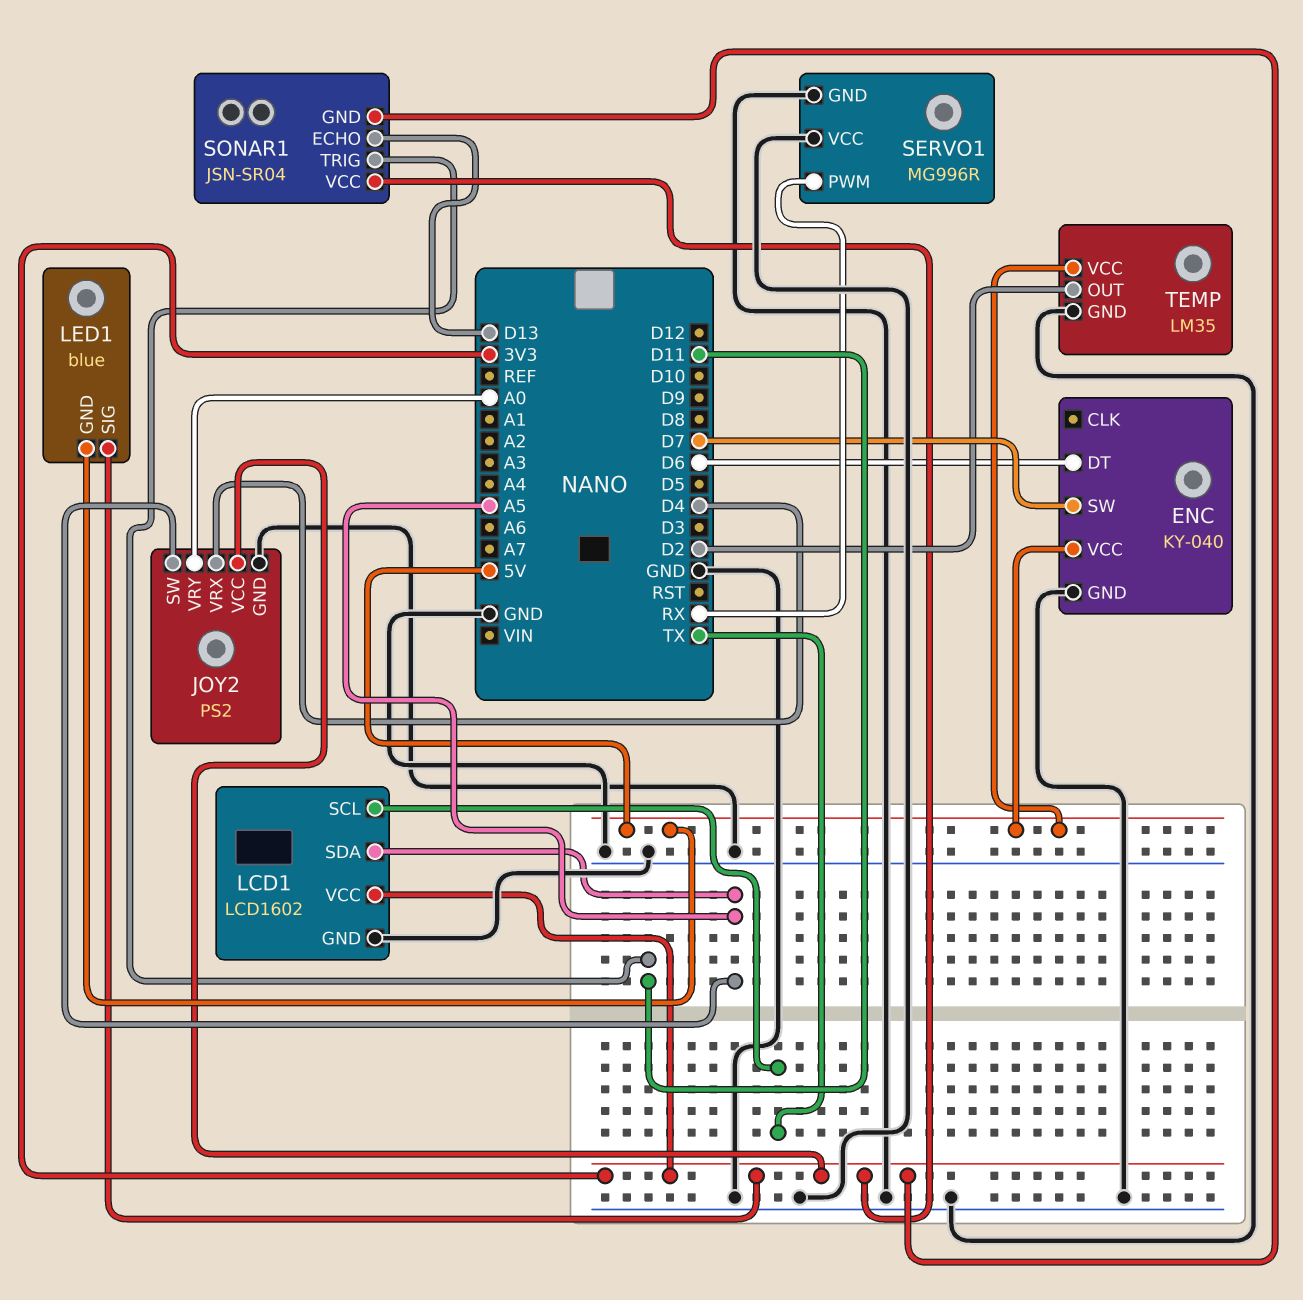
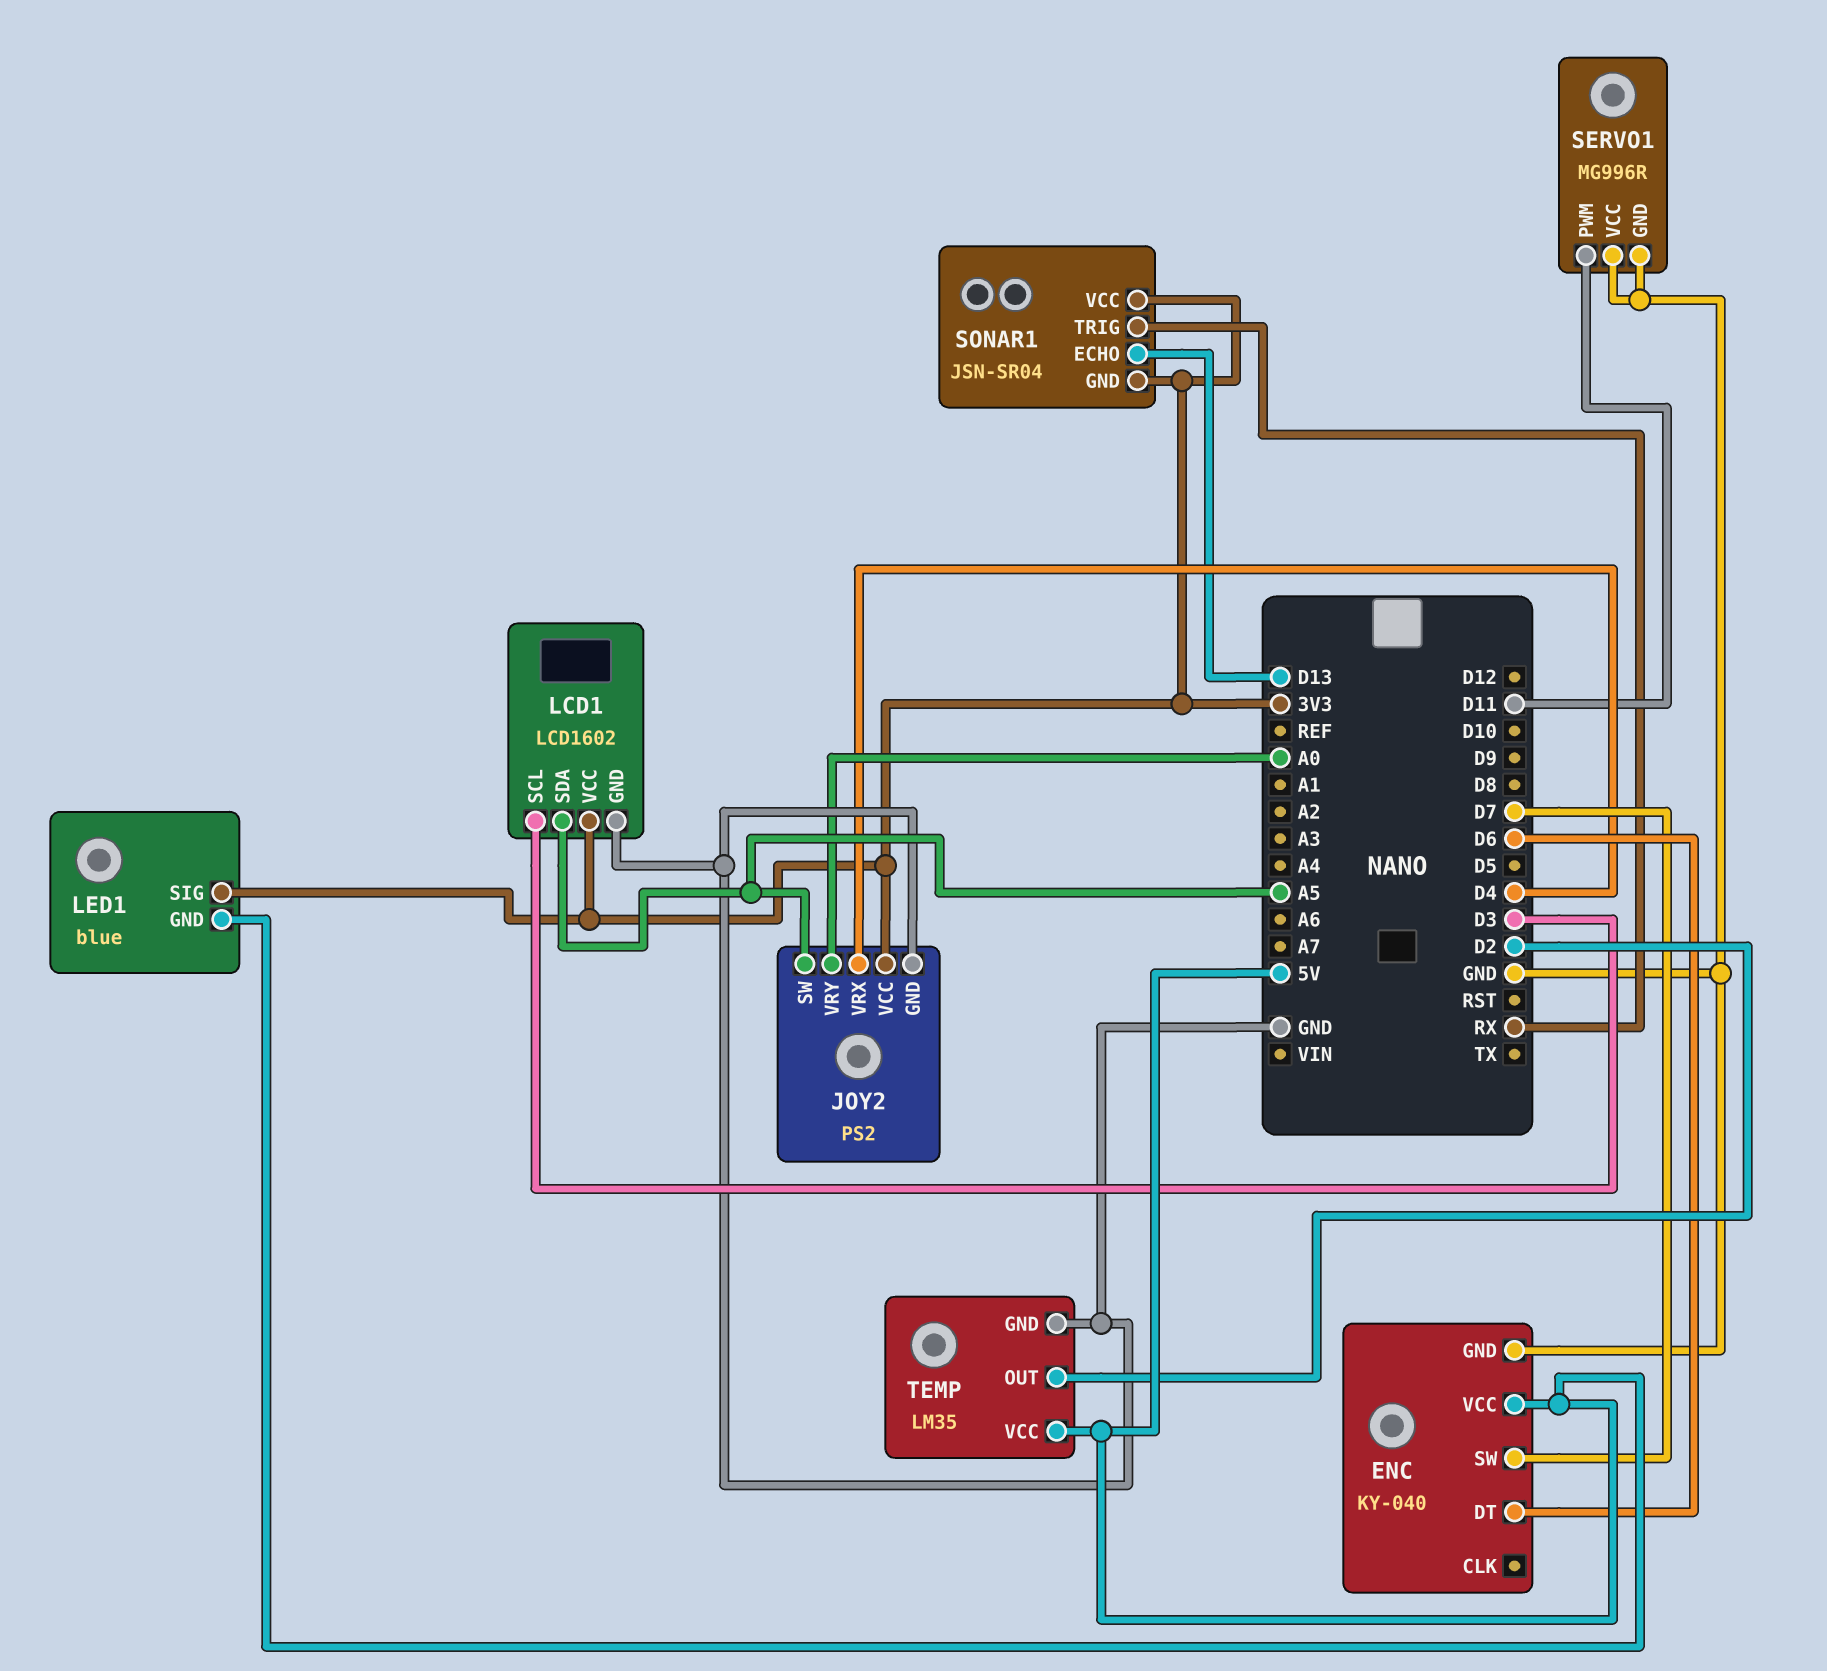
LCD1 pin SCL: TX -> D3
SERVO1 pin PWM: RX -> D11
SONAR1 pin TRIG: D11 -> RX

